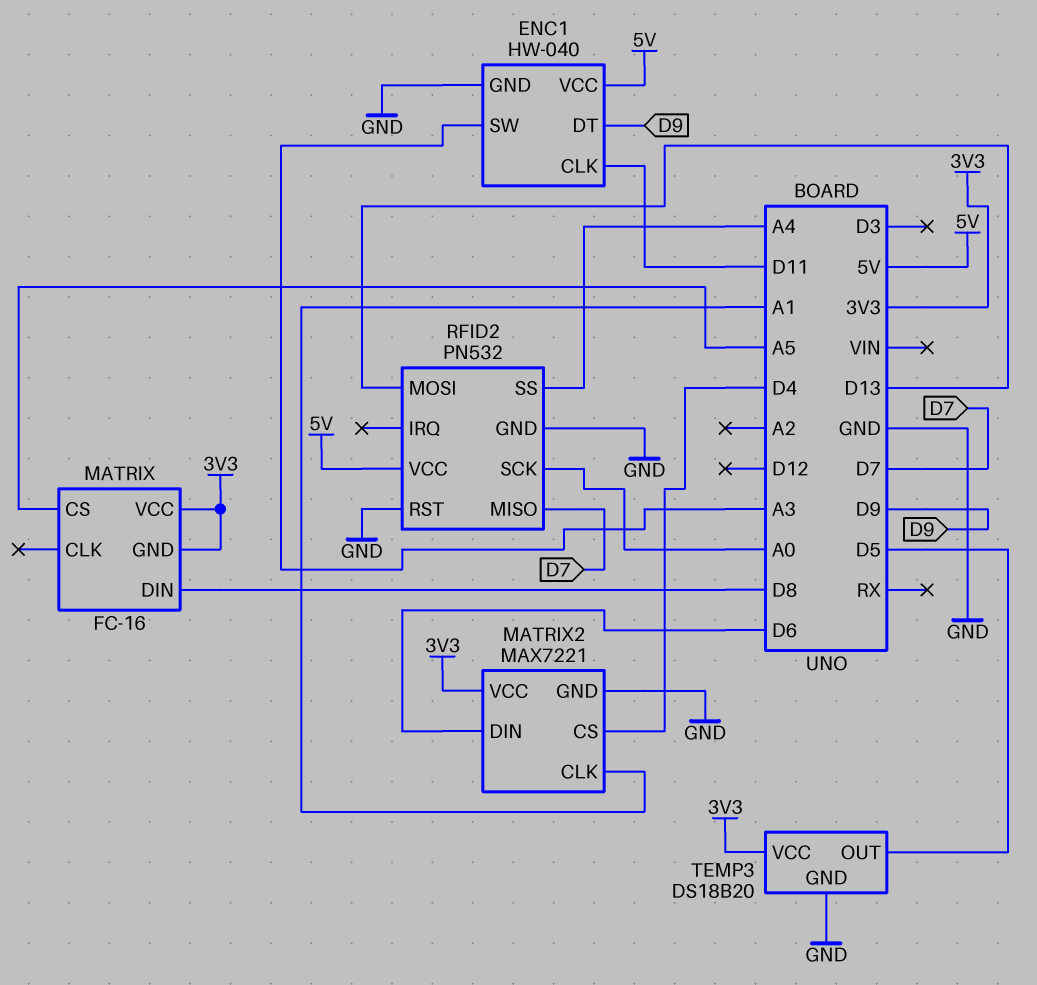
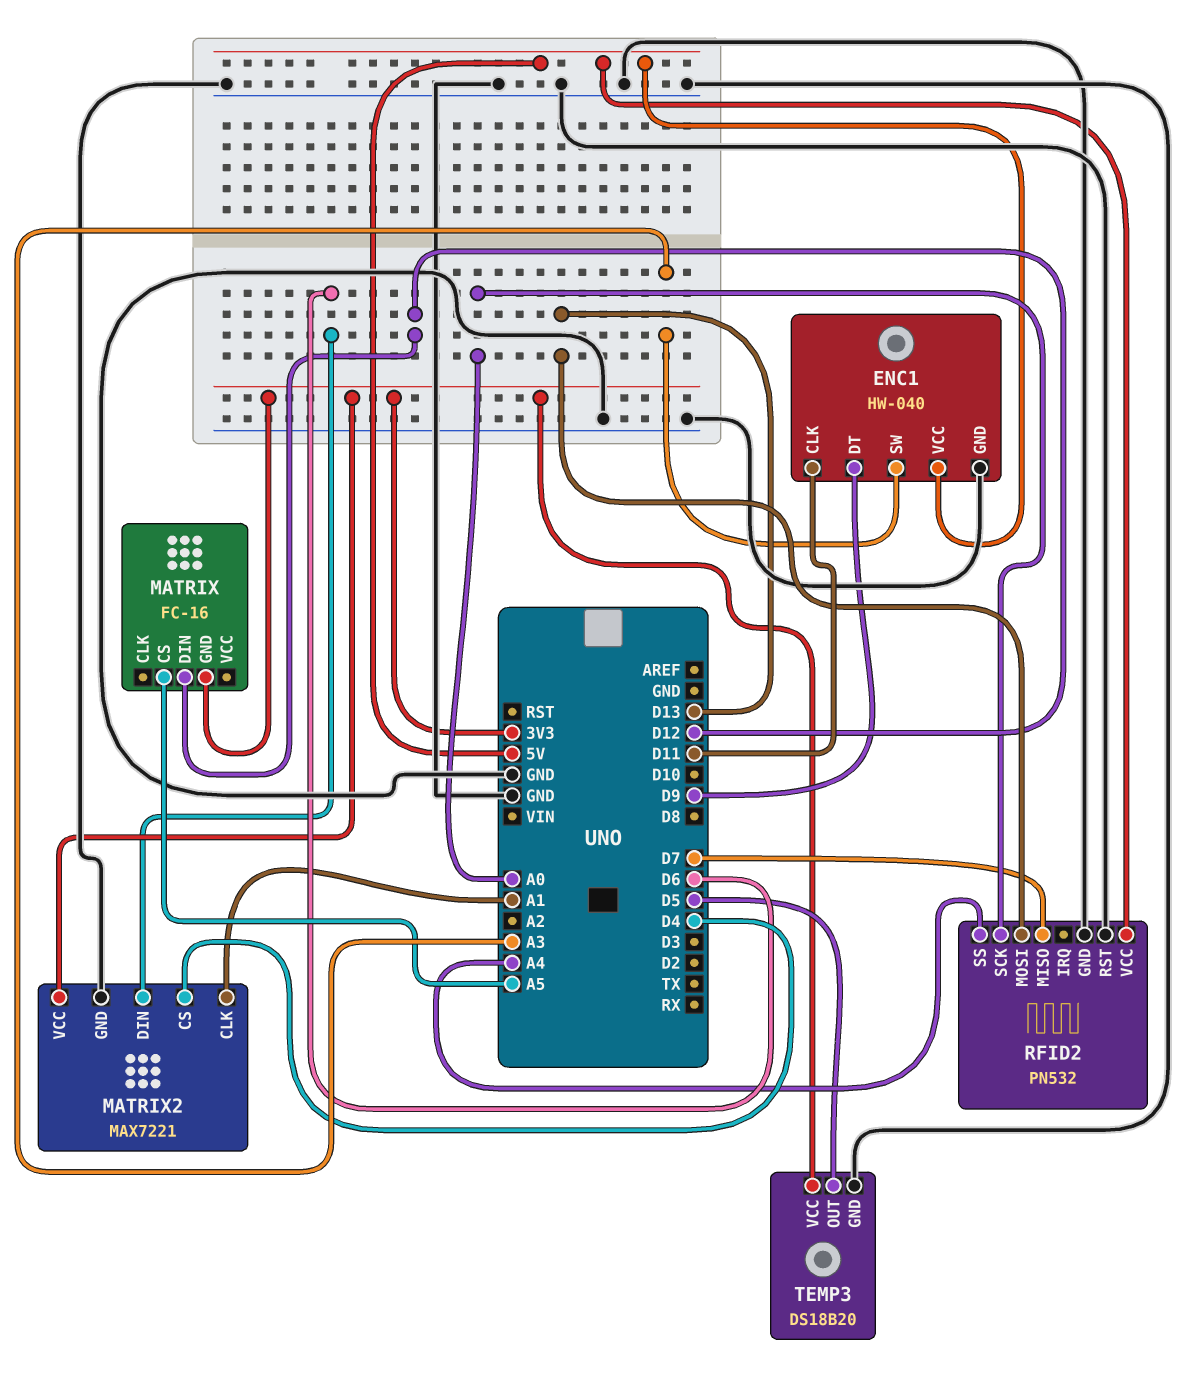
MATRIX pin DIN: D8 -> D12
MATRIX pin VCC: 3V3 -> none

